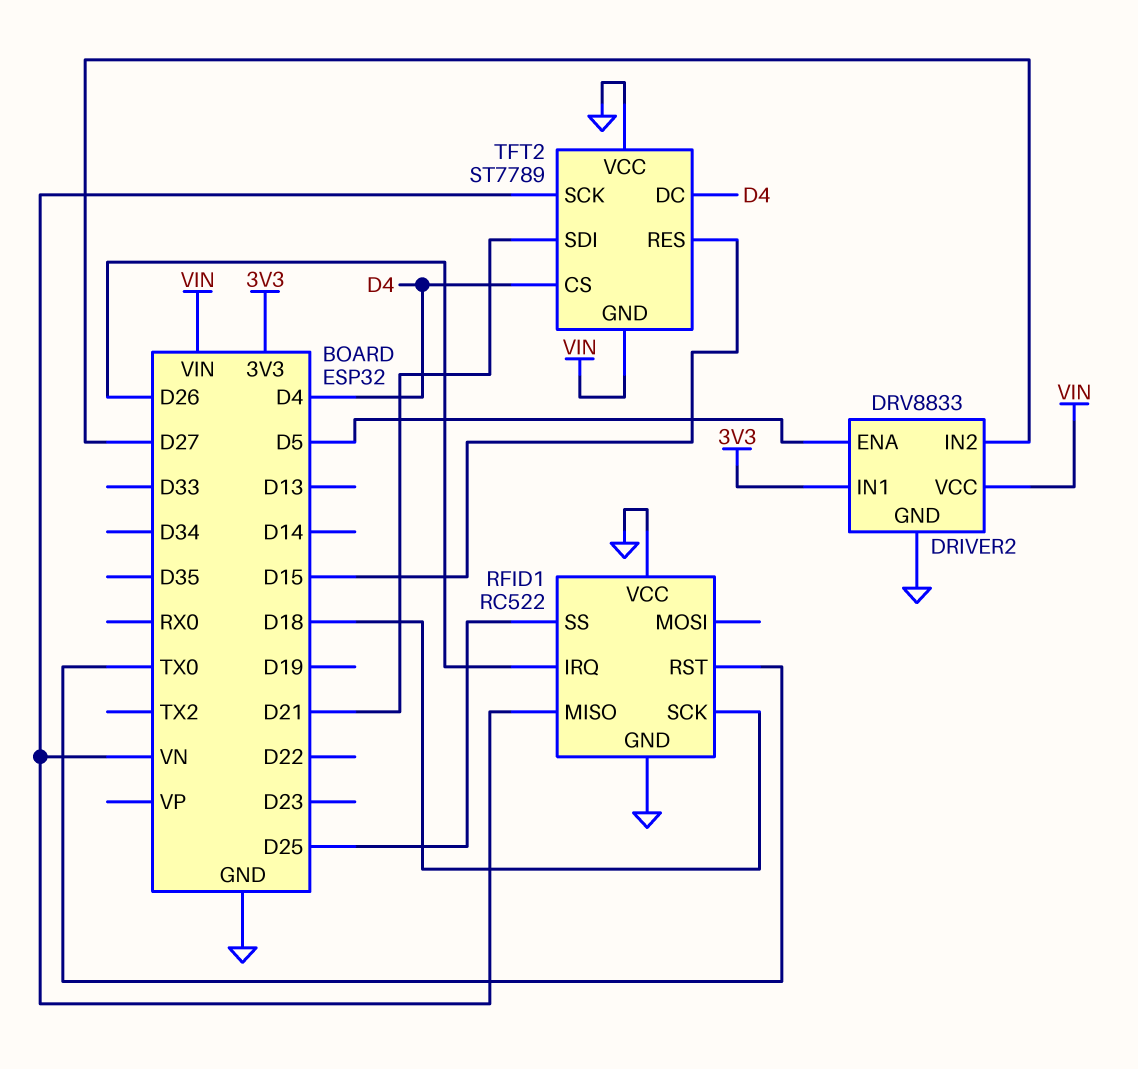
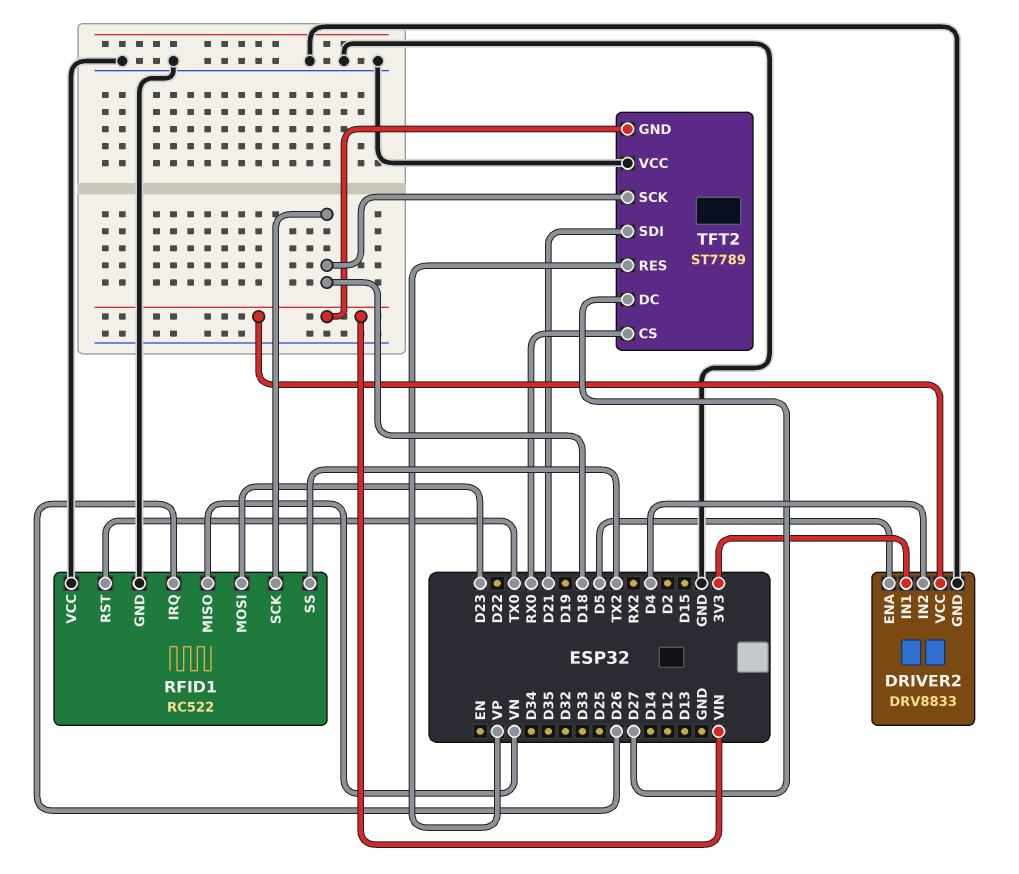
DRIVER2 pin IN2: D27 -> D4
RFID1 pin MOSI: none -> D23
RFID1 pin SS: D25 -> TX2
TFT2 pin CS: D4 -> RX0
TFT2 pin DC: D4 -> D27
TFT2 pin RES: D15 -> VP
TFT2 pin SCK: VN -> D18

